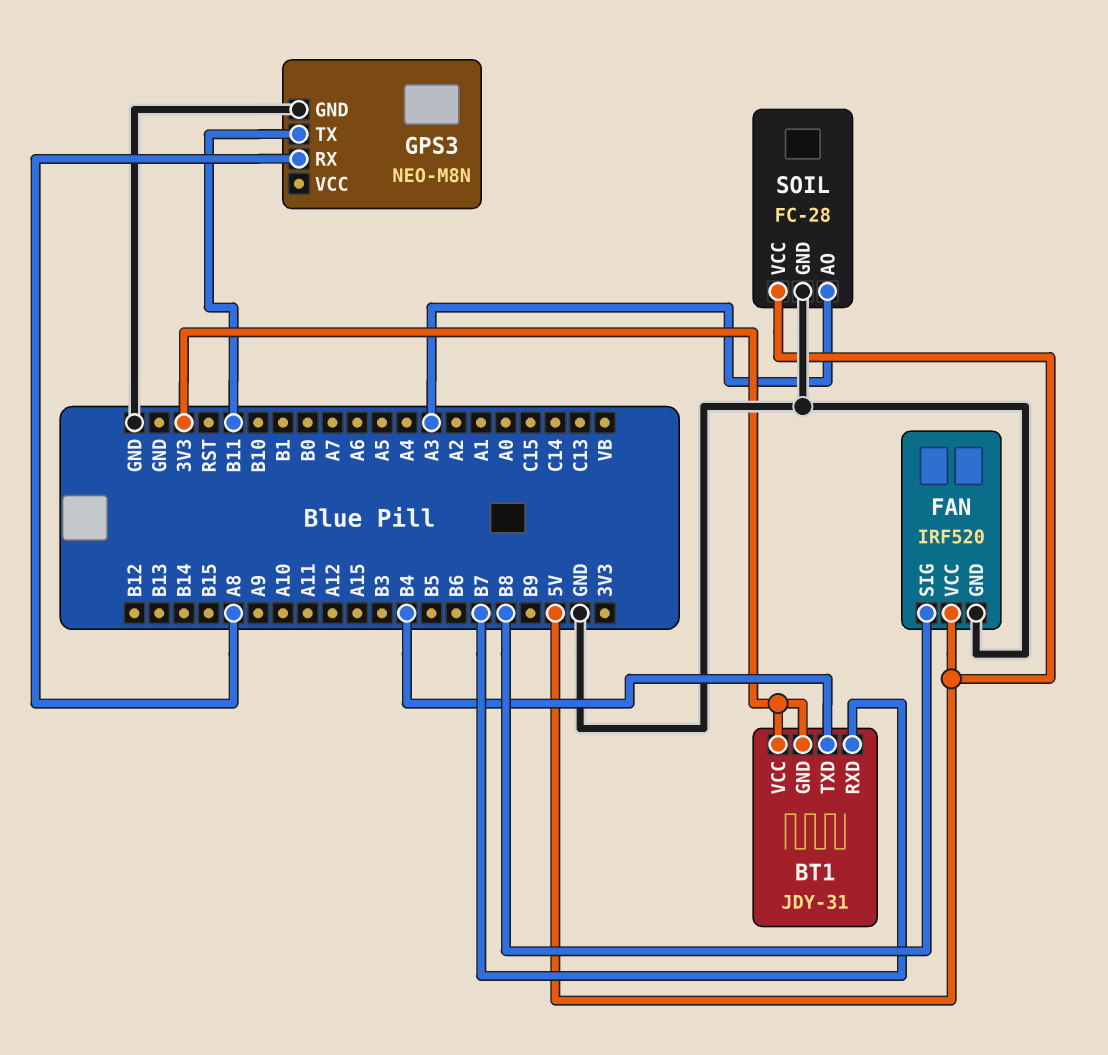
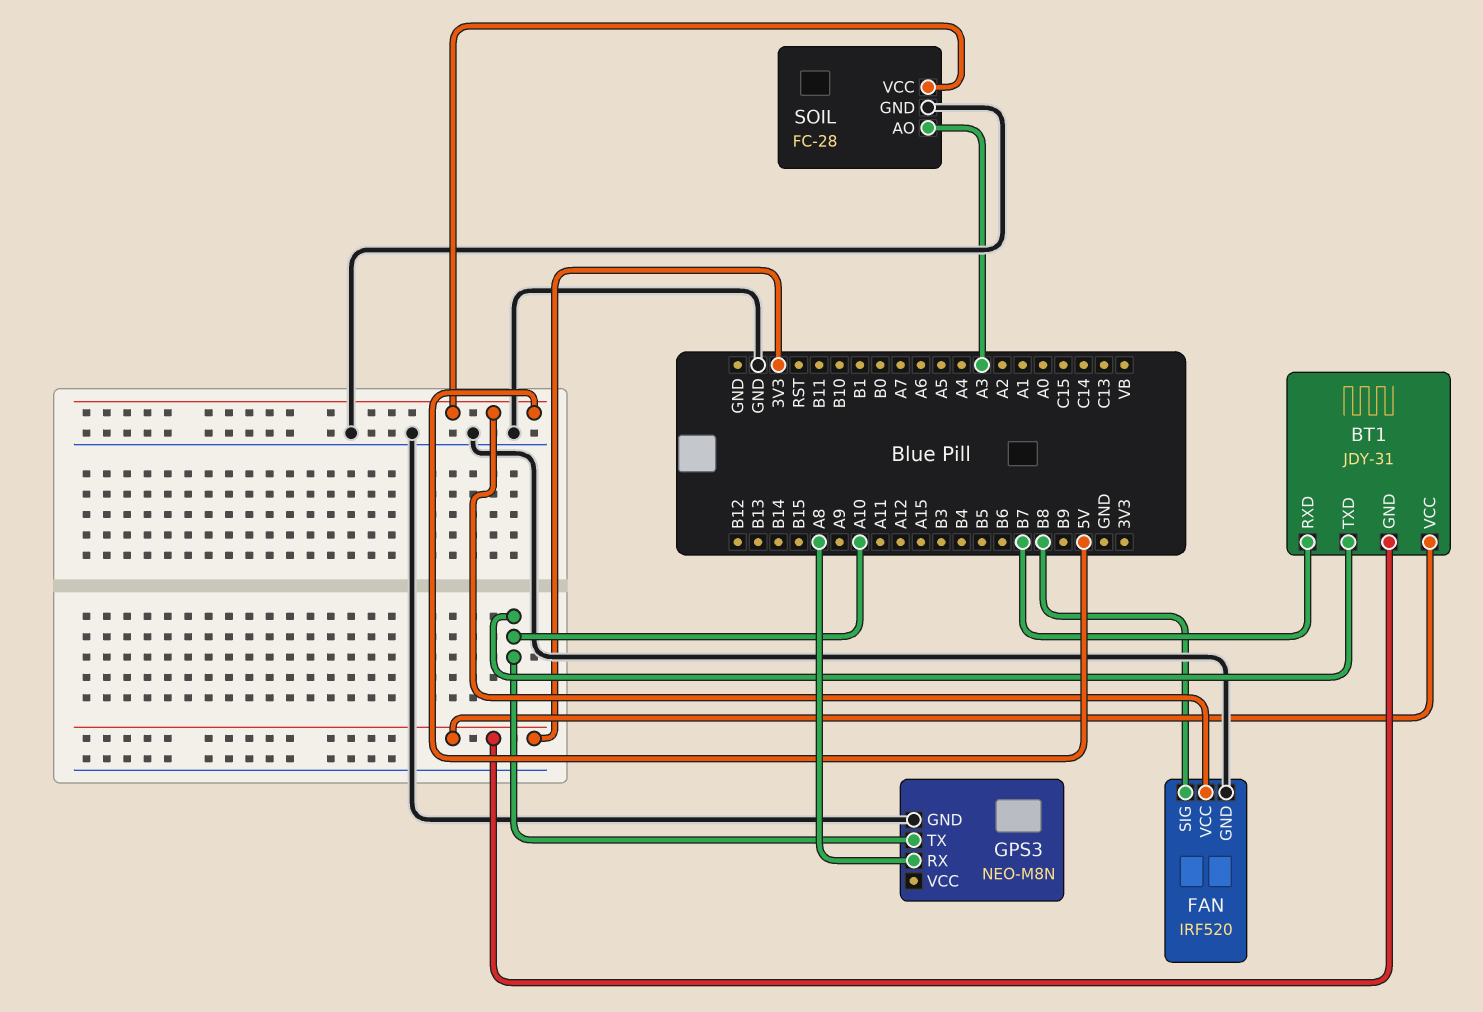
BT1 pin TXD: B4 -> A10
GPS3 pin TX: B11 -> A10

